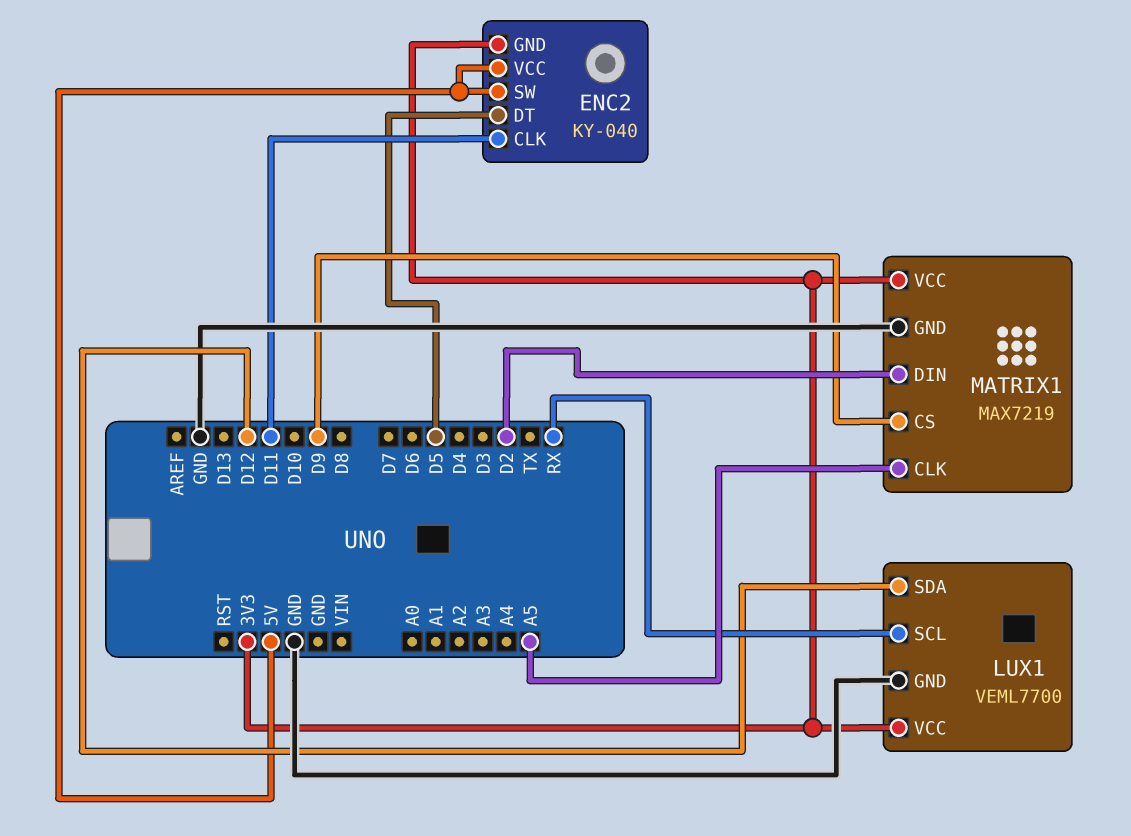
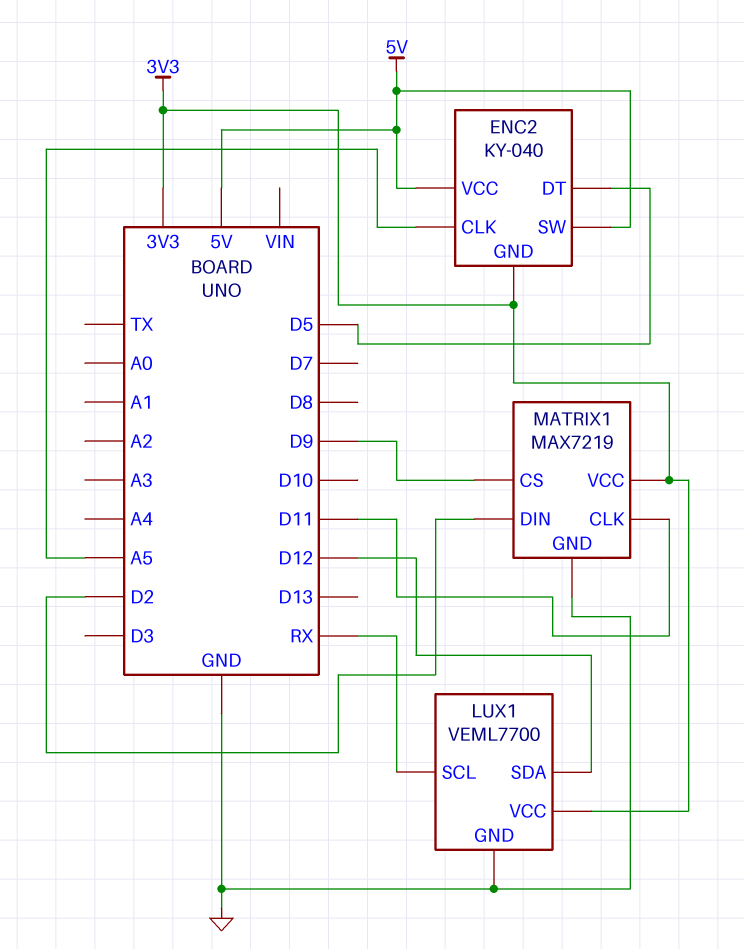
ENC2 pin CLK: D11 -> A5
MATRIX1 pin CLK: A5 -> D11

